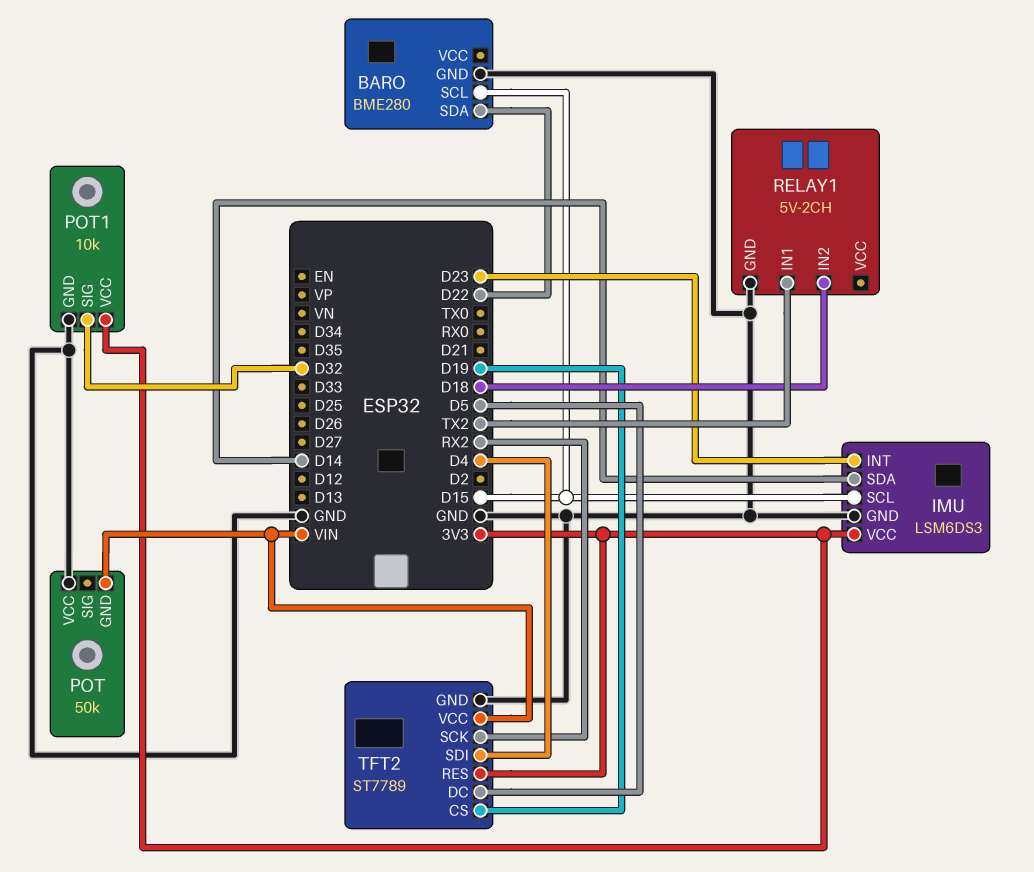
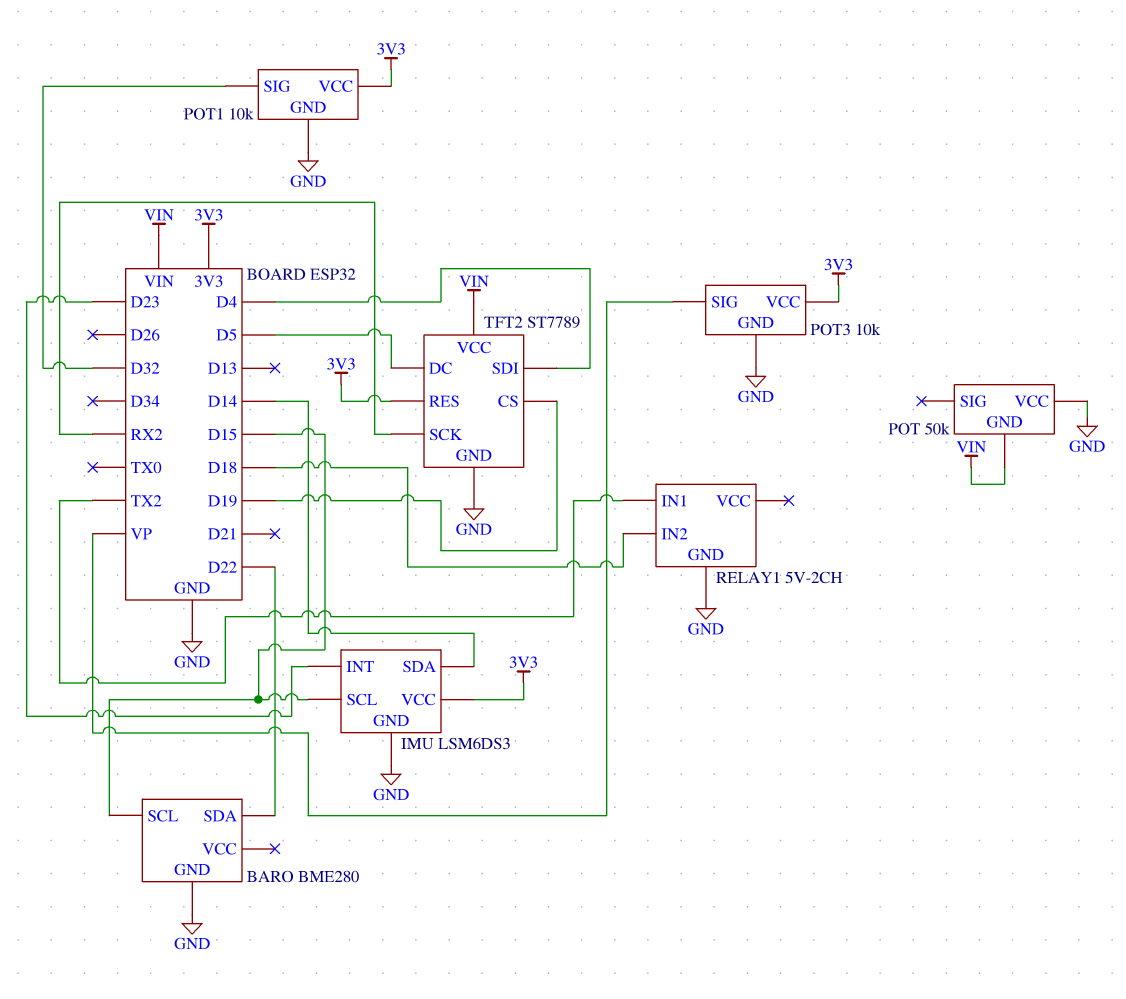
POT3: none -> 10k
POT3 pin GND: none -> GND
POT3 pin SIG: none -> VP
POT3 pin VCC: none -> 3V3

